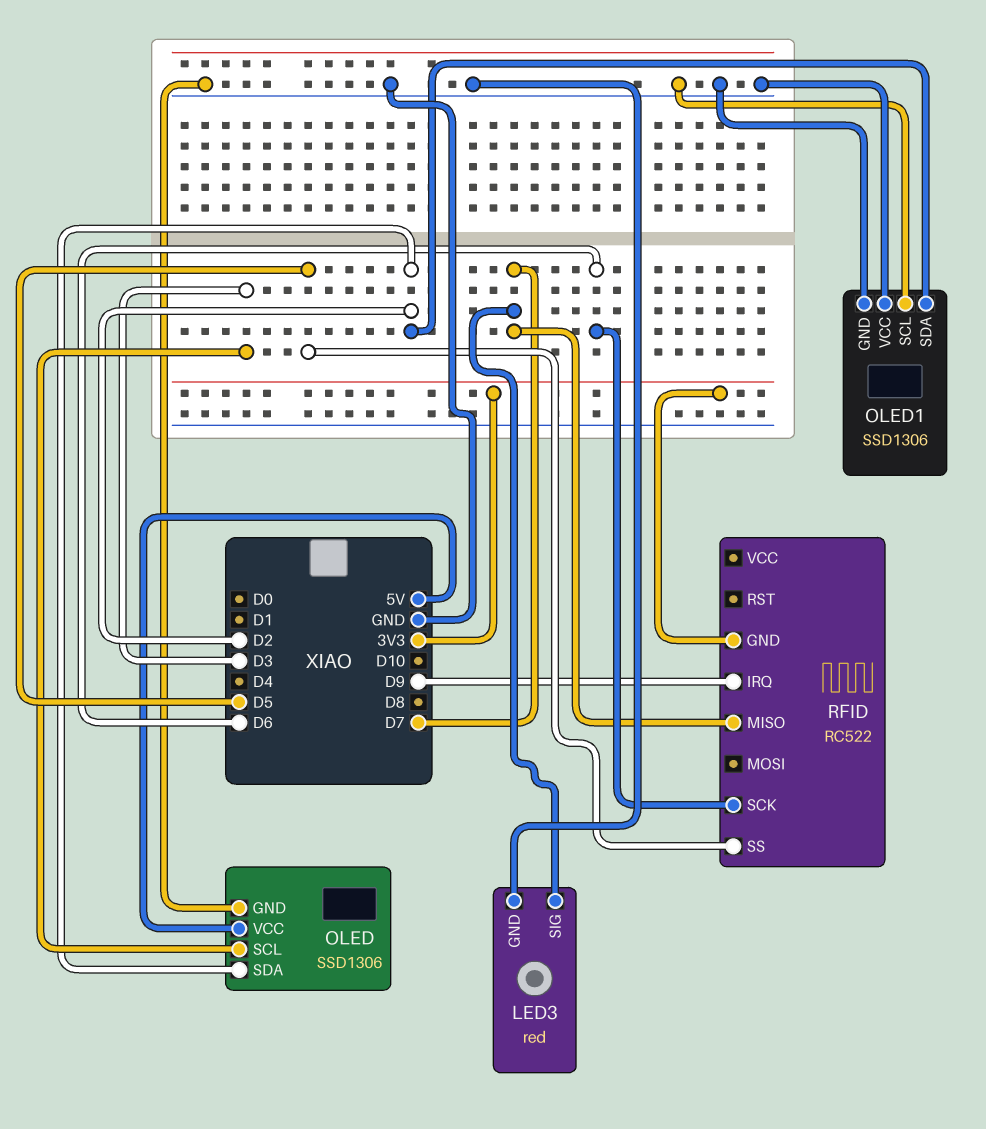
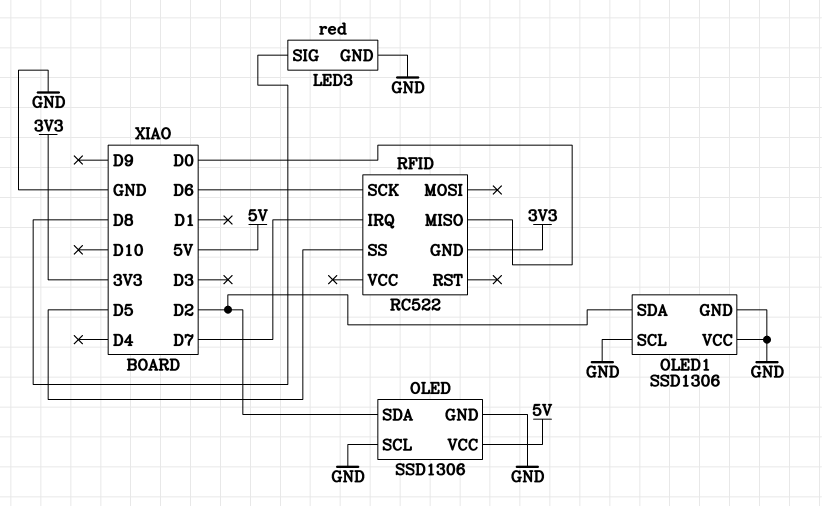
LED3 pin SIG: D7 -> D8
OLED pin SCL: D3 -> GND
RFID pin IRQ: D9 -> D7
RFID pin MISO: D7 -> D0

